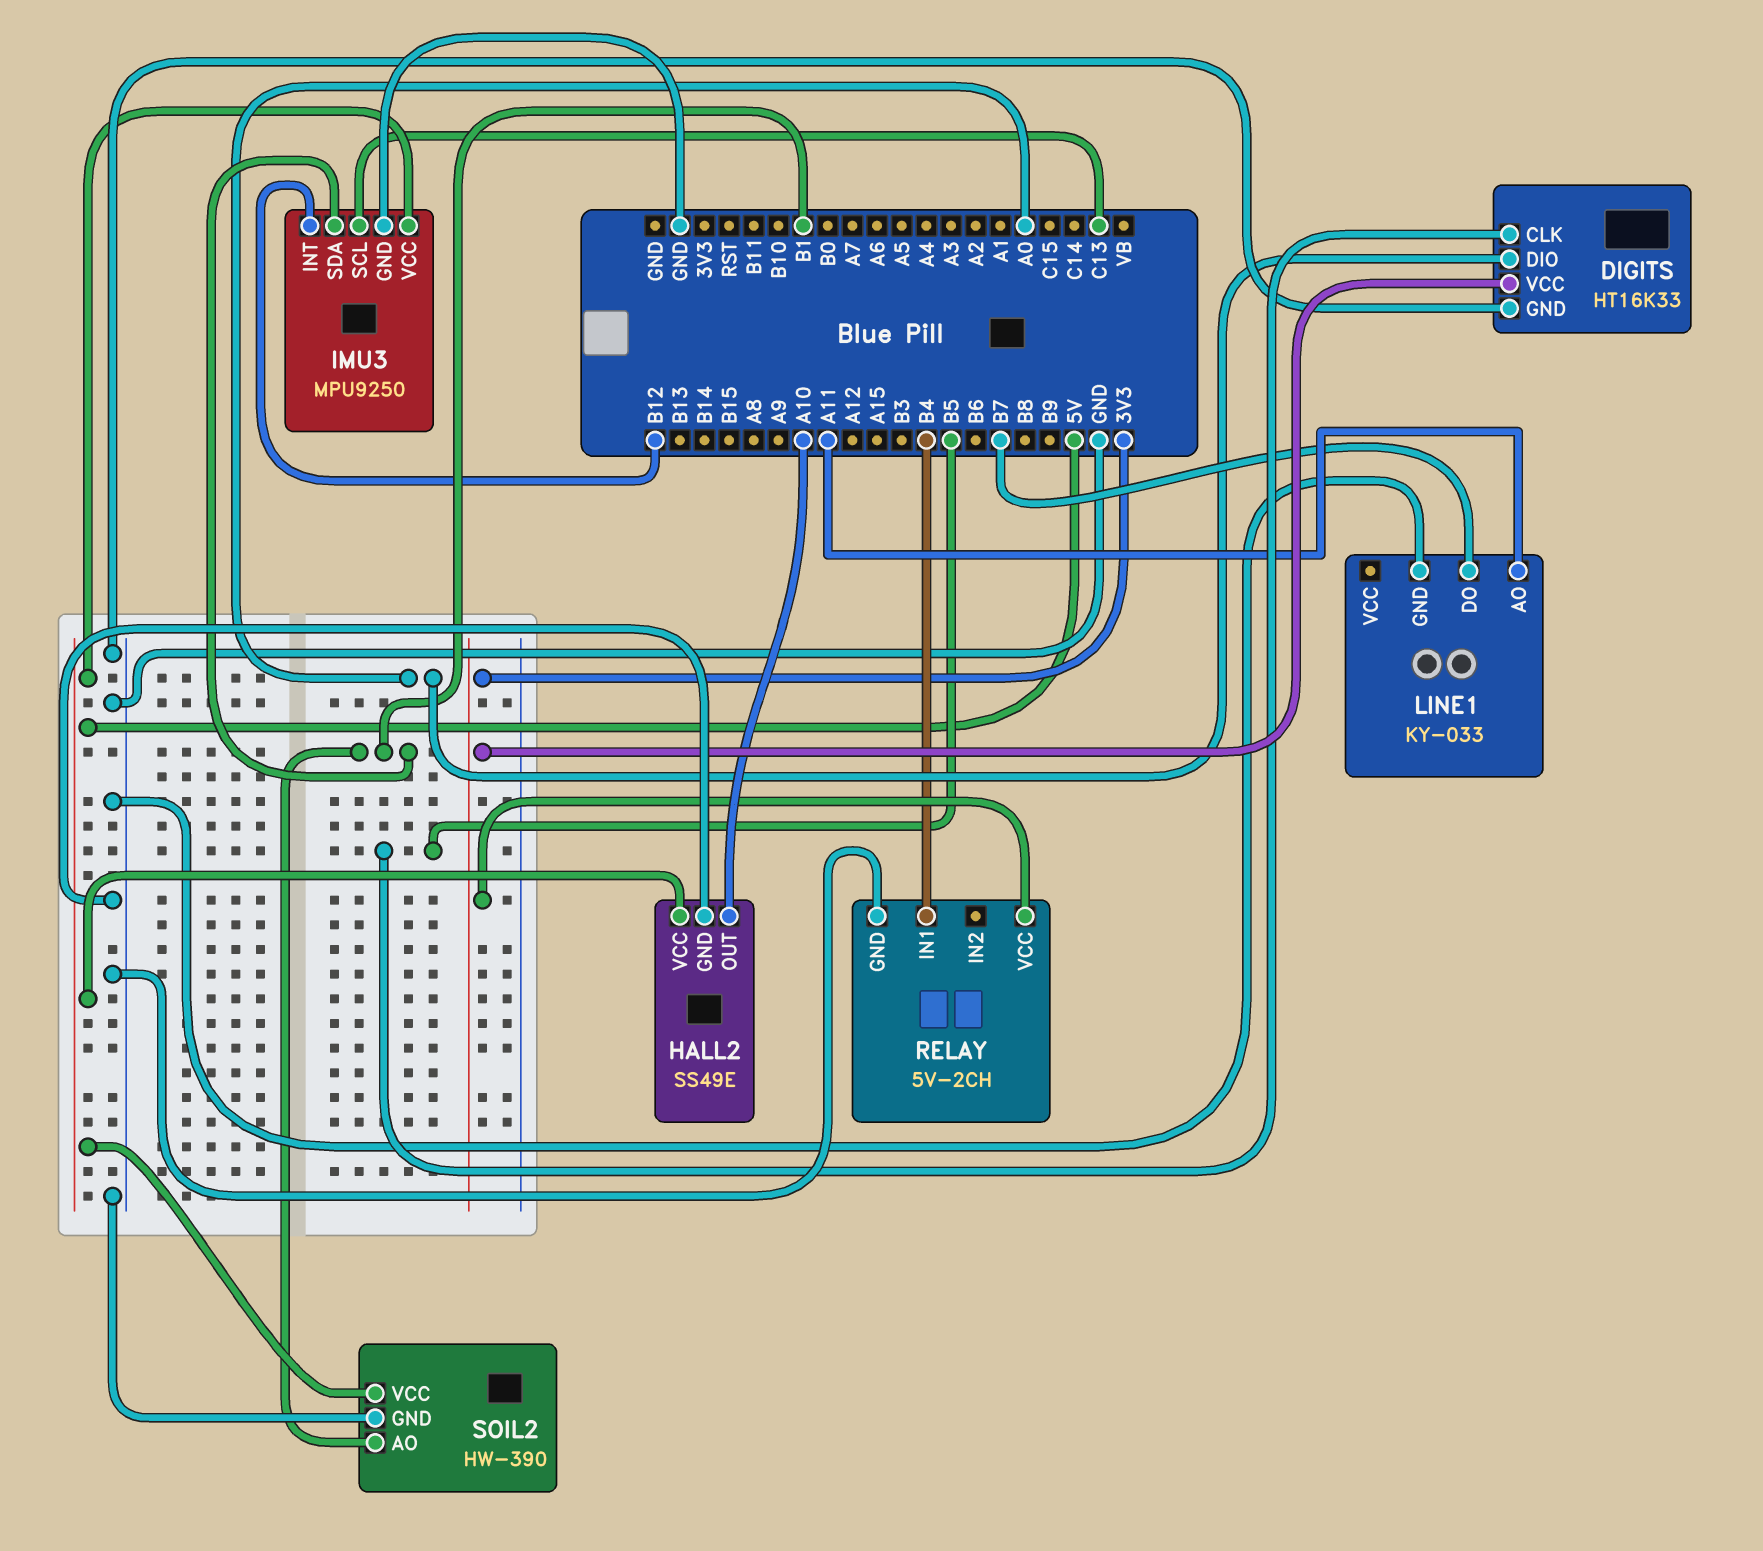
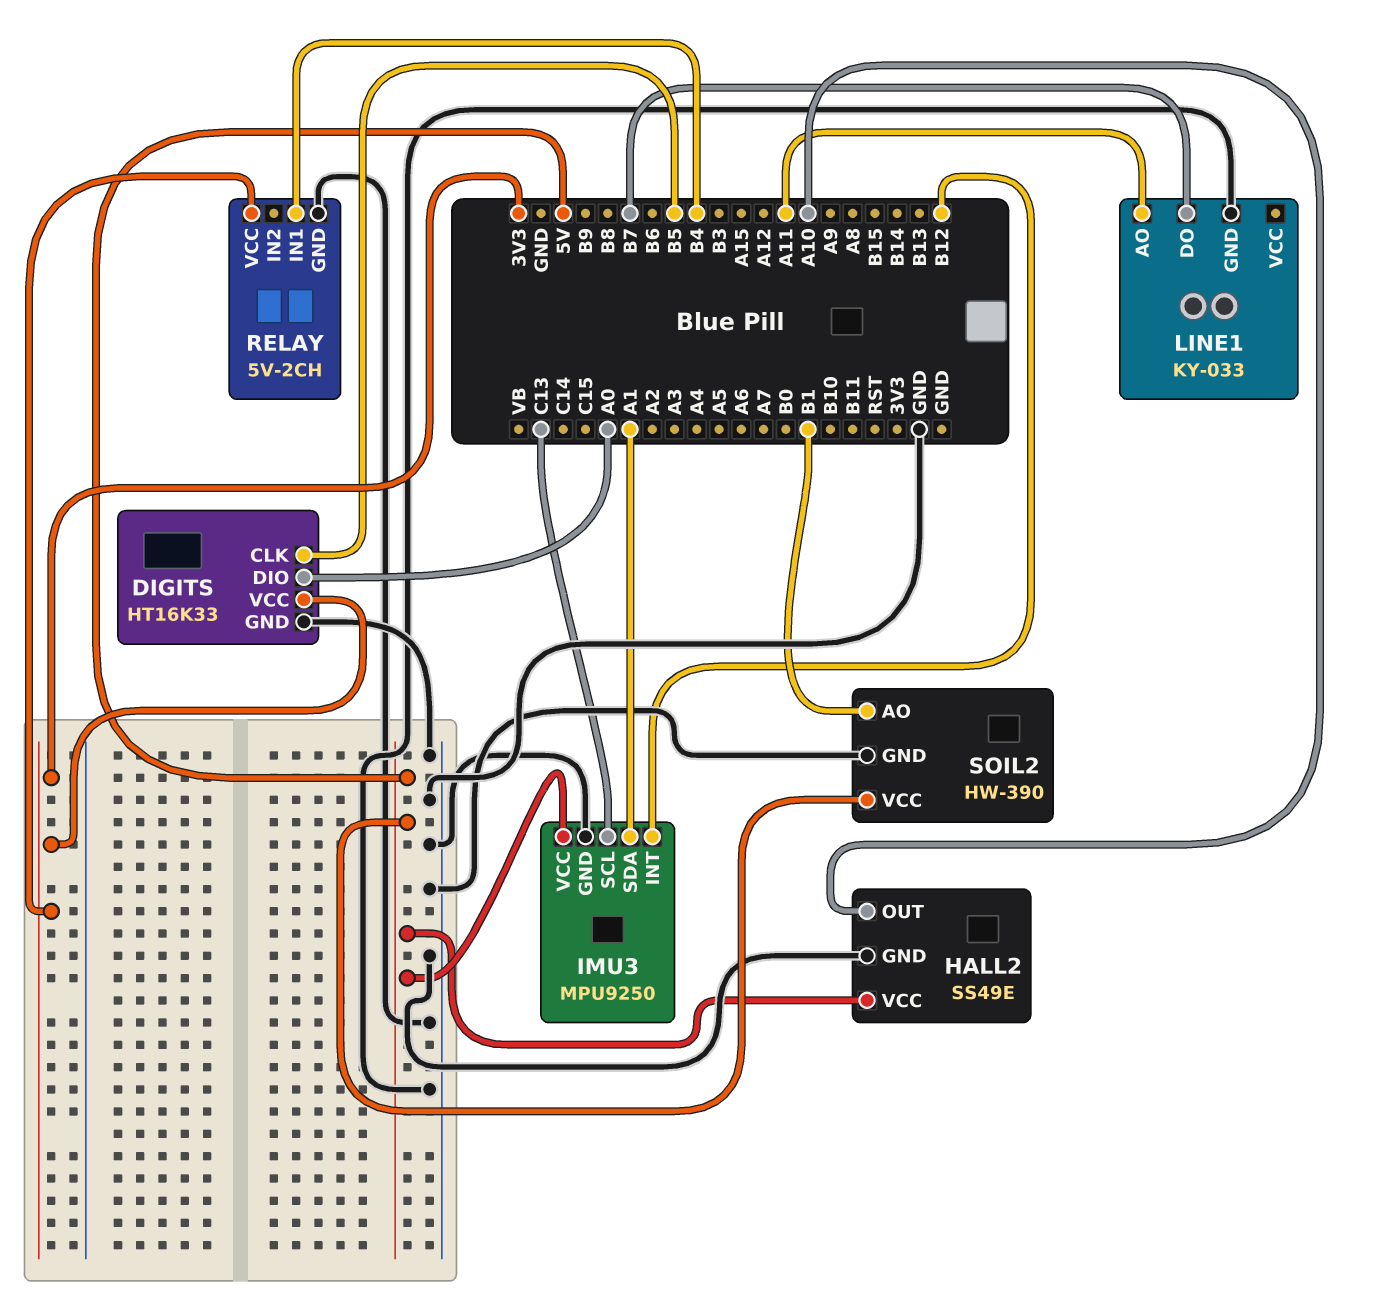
IMU3 pin SDA: B1 -> A1

